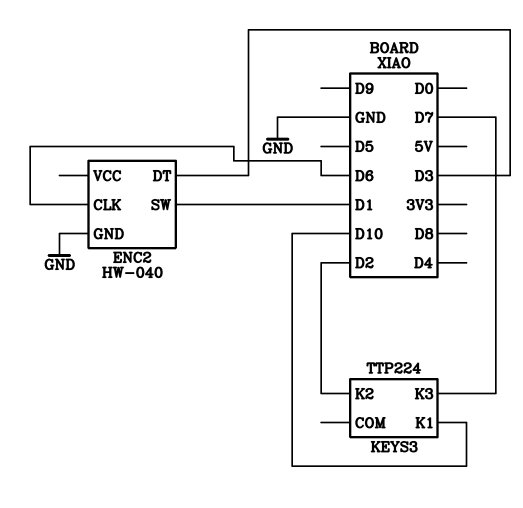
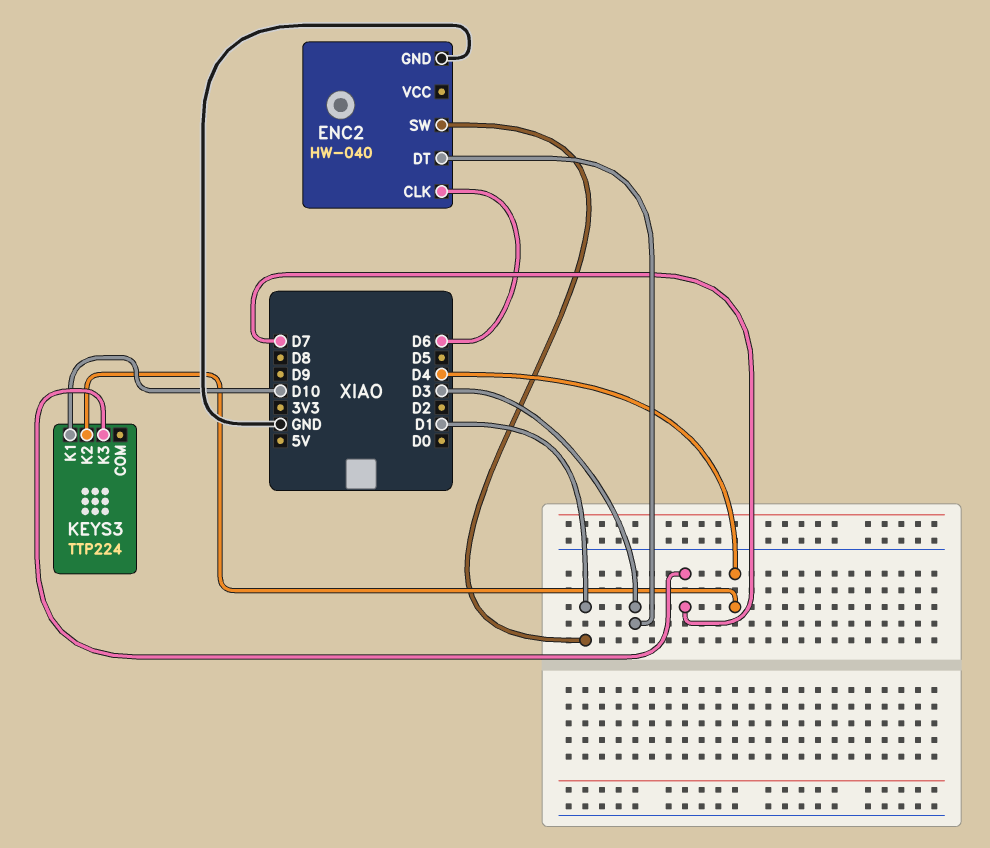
KEYS3 pin K2: D2 -> D4

